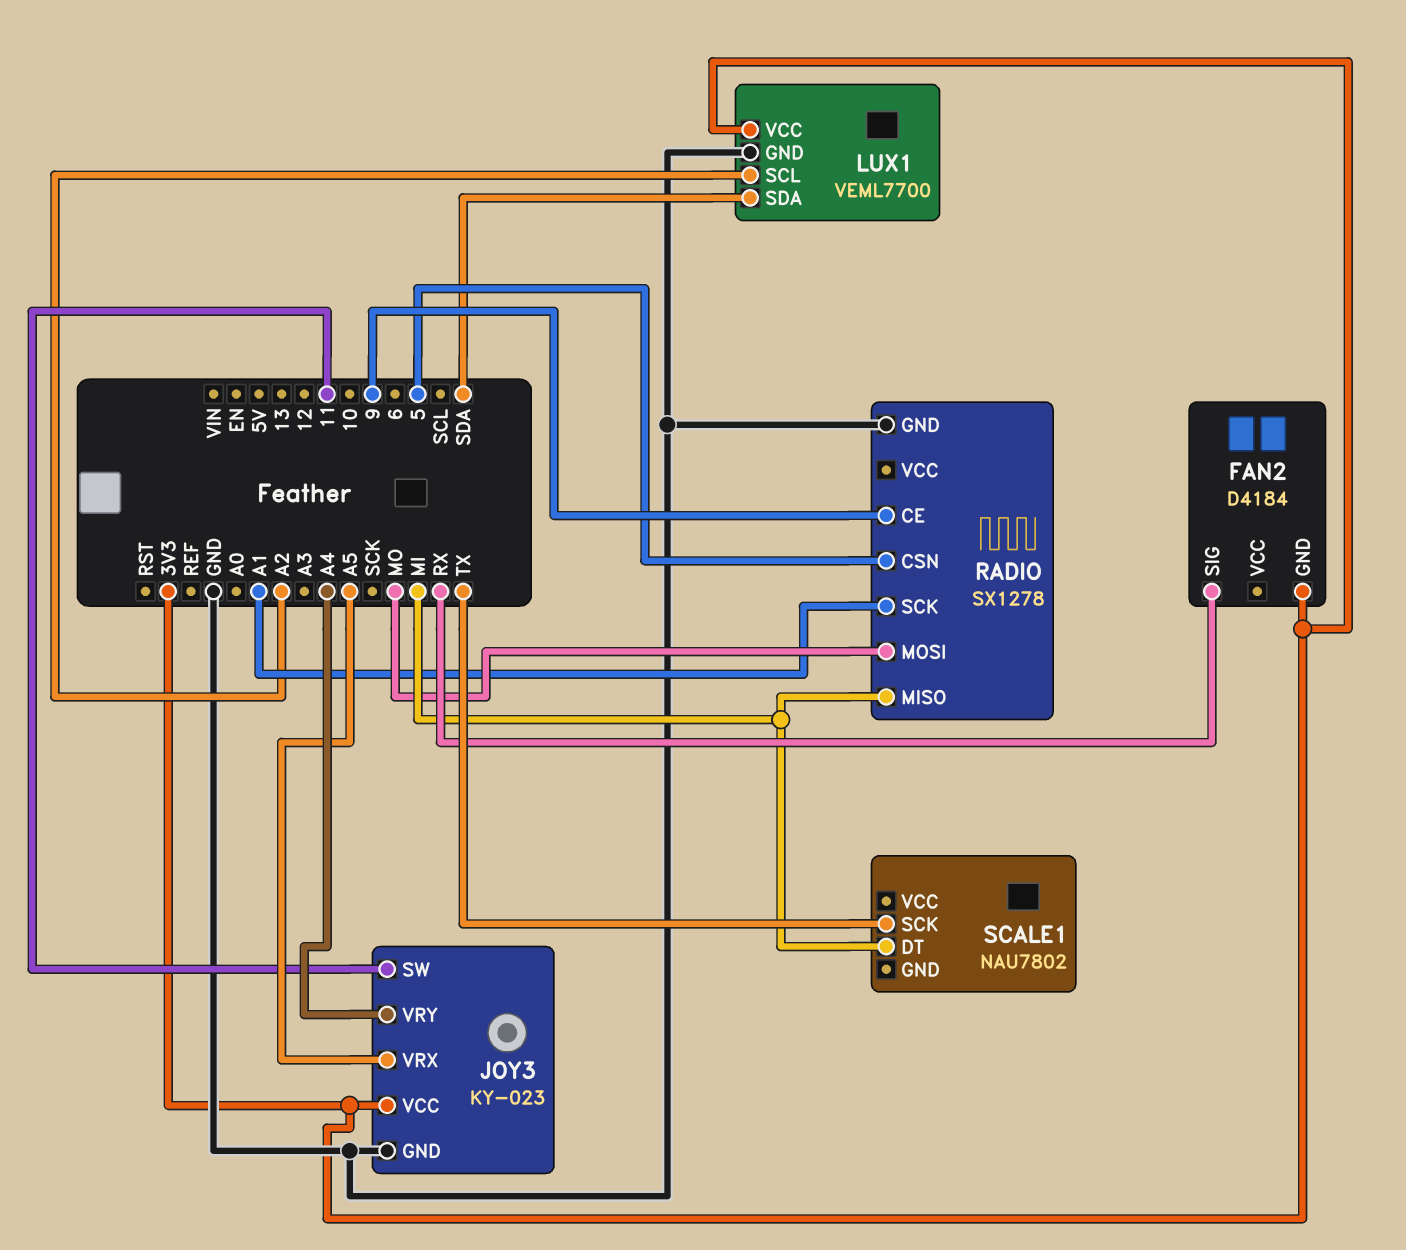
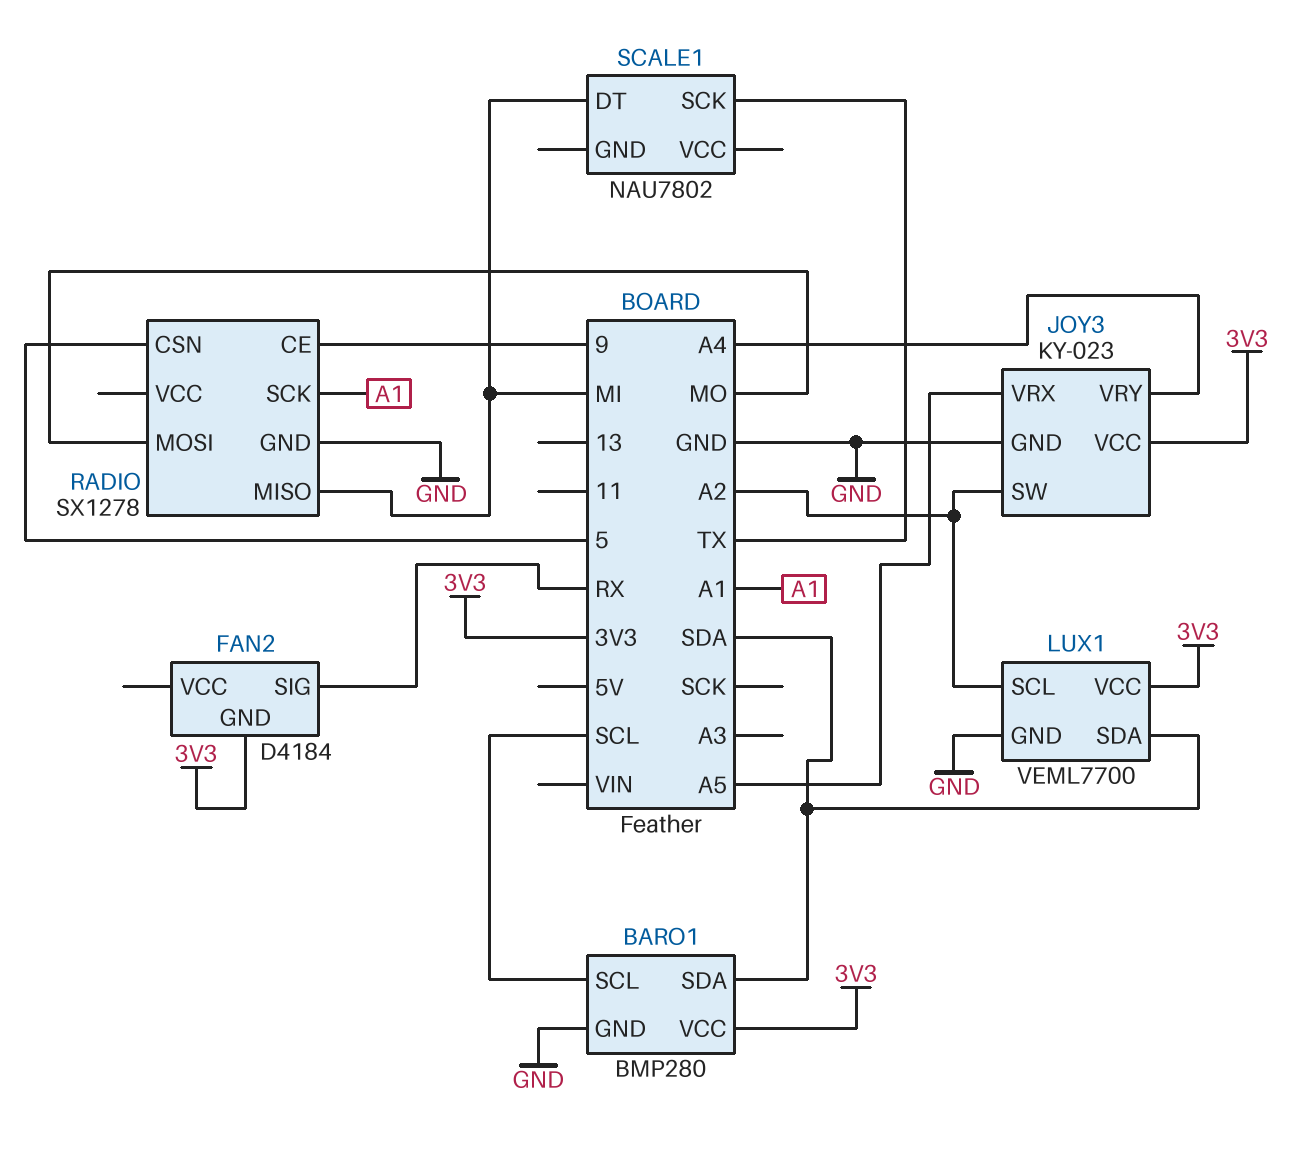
BARO1: none -> BMP280
BARO1 pin GND: none -> GND
BARO1 pin SCL: none -> SCL
BARO1 pin SDA: none -> SDA
BARO1 pin VCC: none -> 3V3
JOY3 pin SW: 11 -> A2

